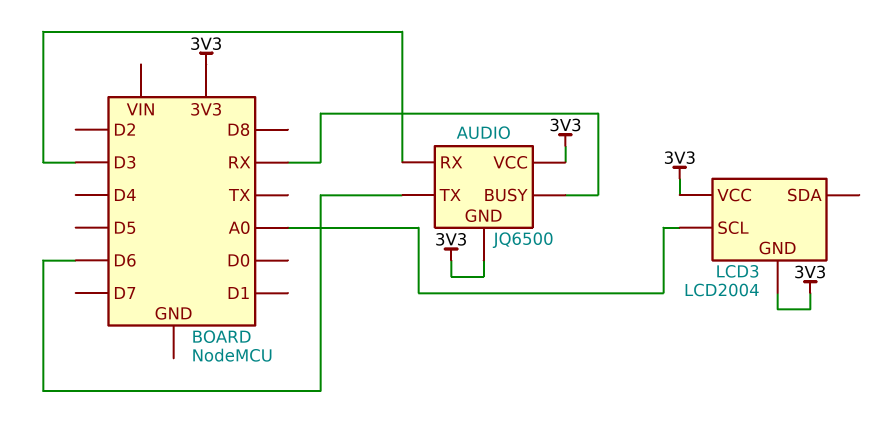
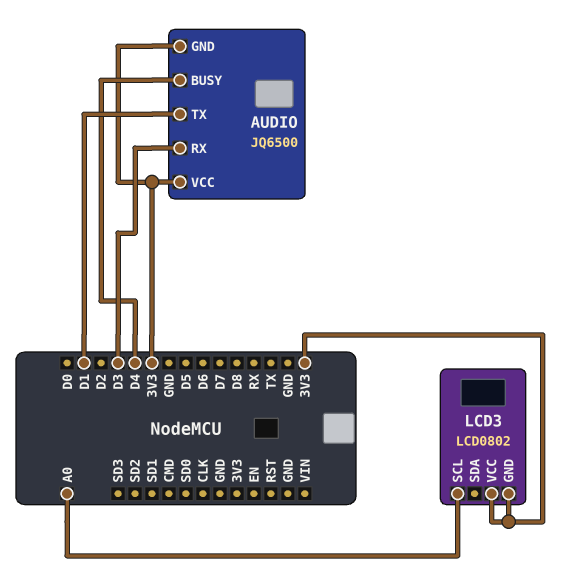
AUDIO pin BUSY: RX -> D4
AUDIO pin TX: D6 -> D1
LCD3: LCD2004 -> LCD0802

